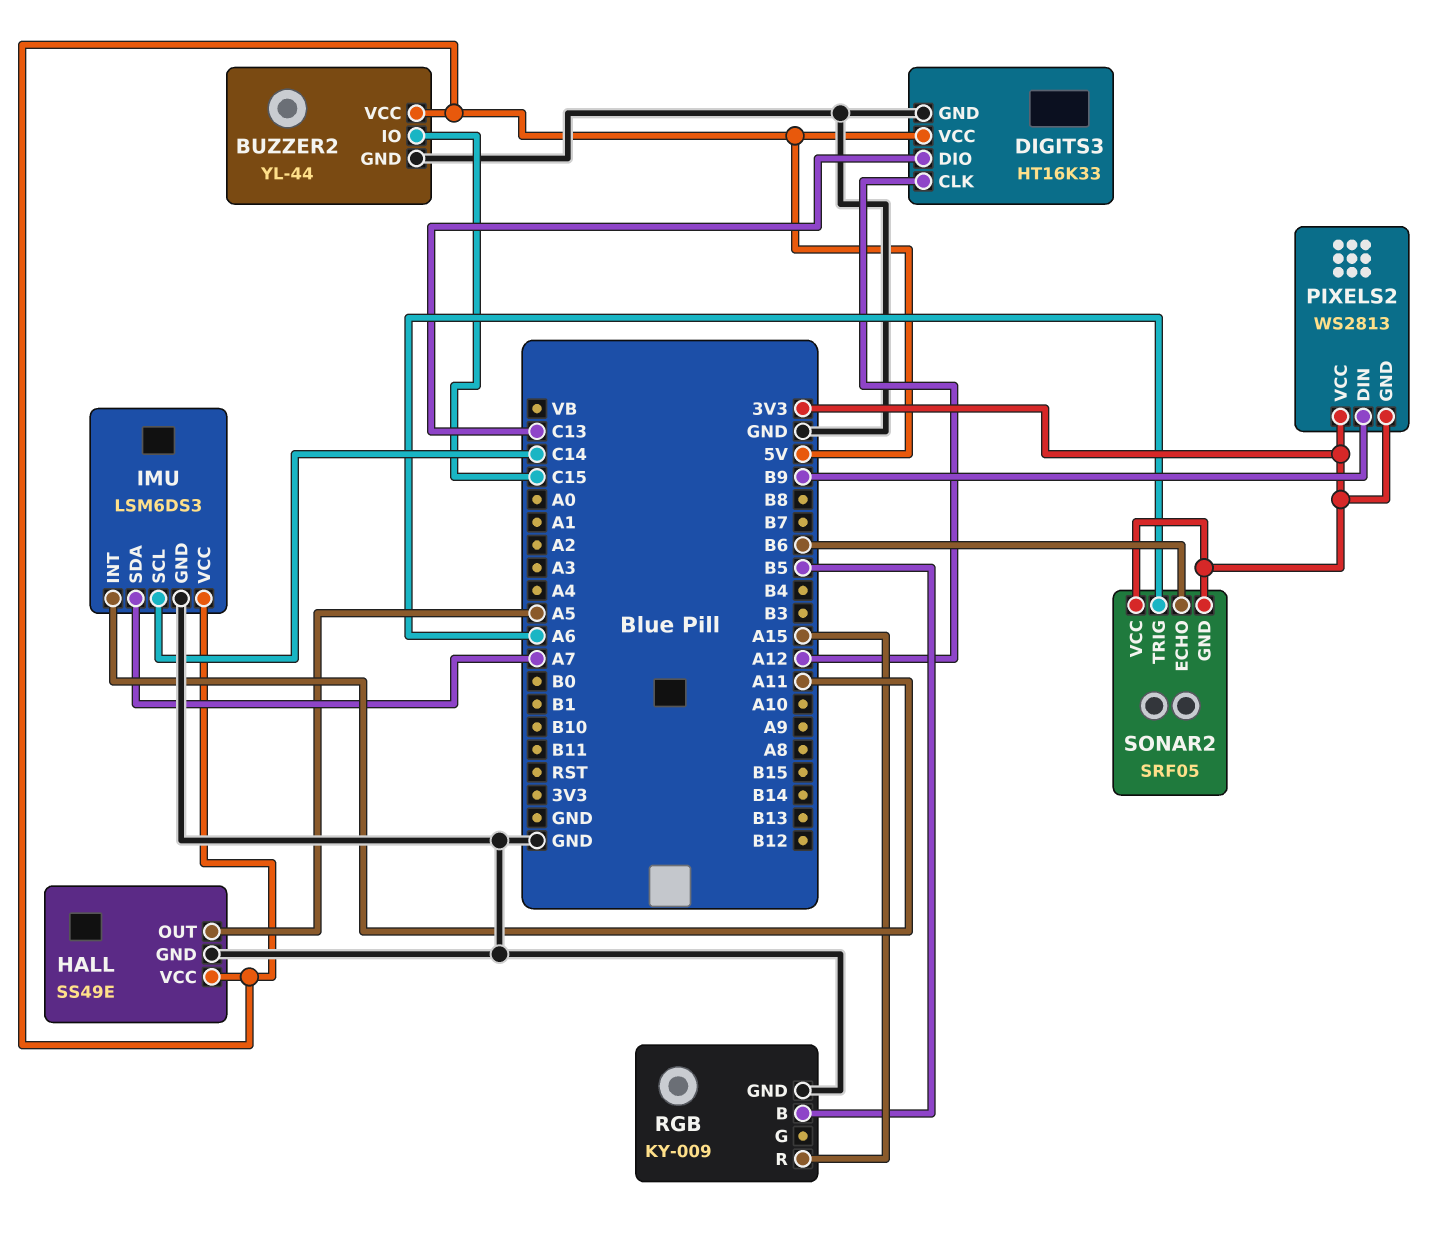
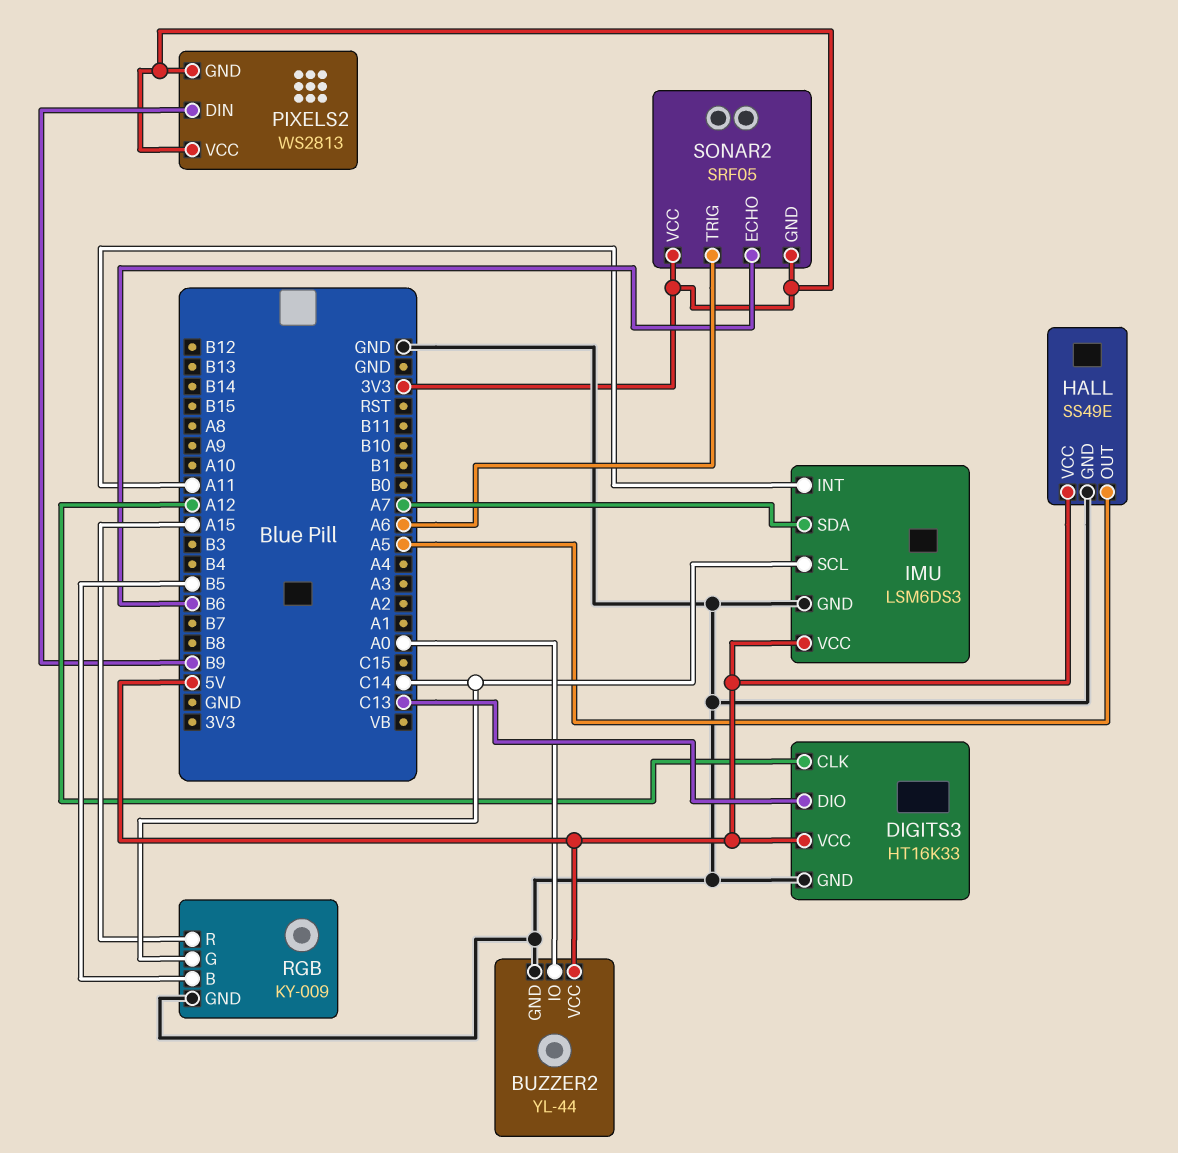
BUZZER2 pin IO: C15 -> A0
RGB pin G: none -> C14

